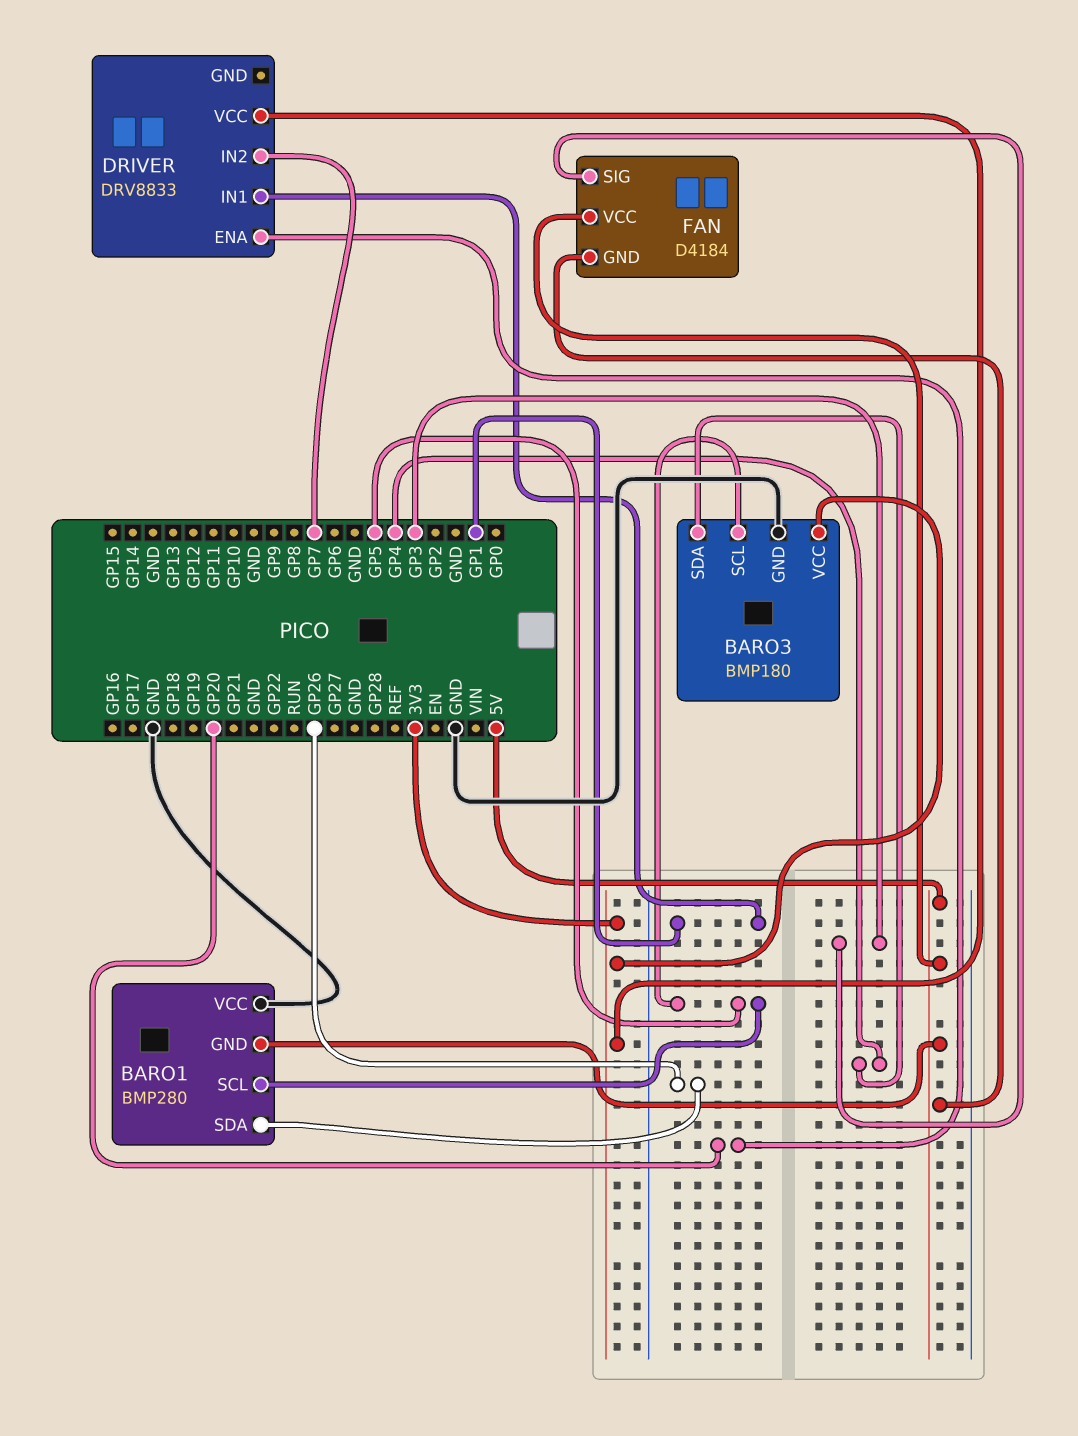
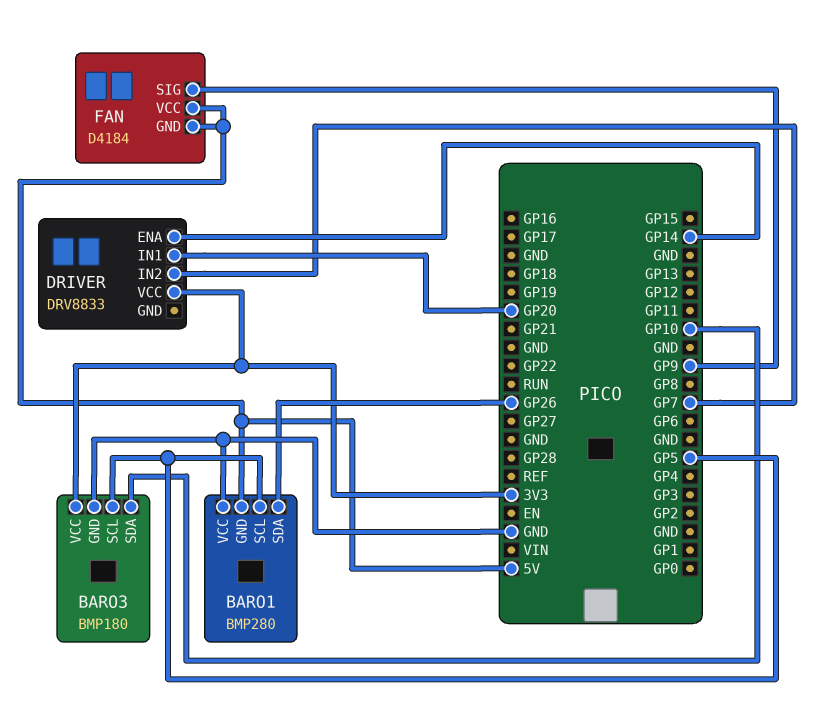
BARO3 pin SDA: GP4 -> GP10
DRIVER pin ENA: GP20 -> GP14
DRIVER pin IN1: GP1 -> GP20
FAN pin SIG: GP3 -> GP9

